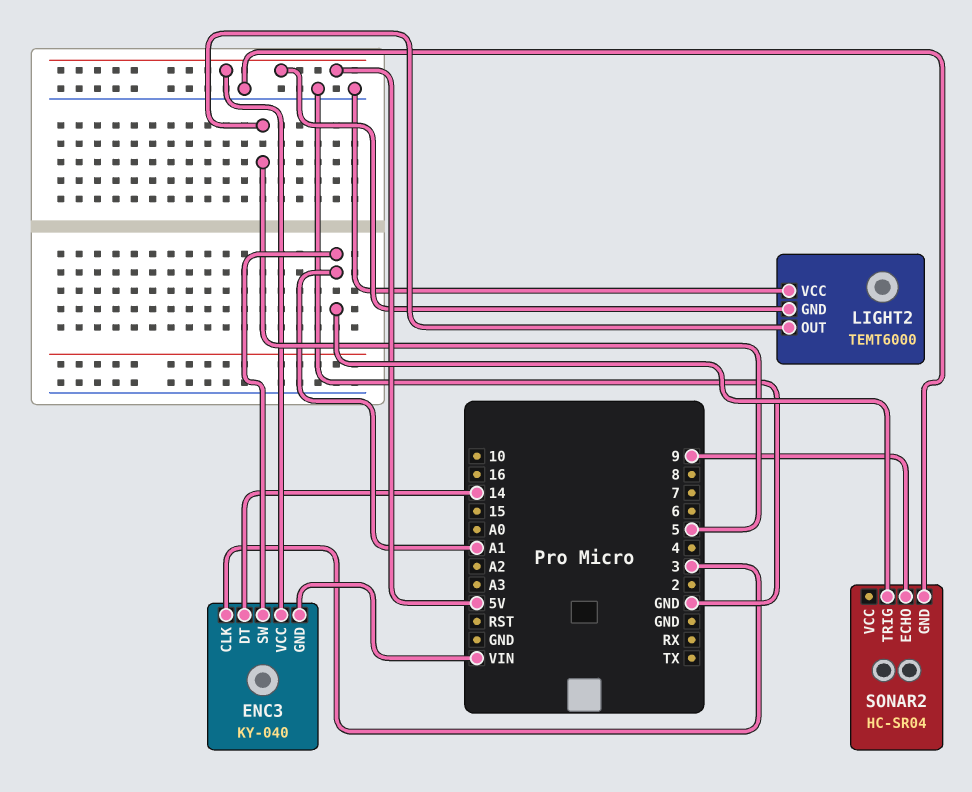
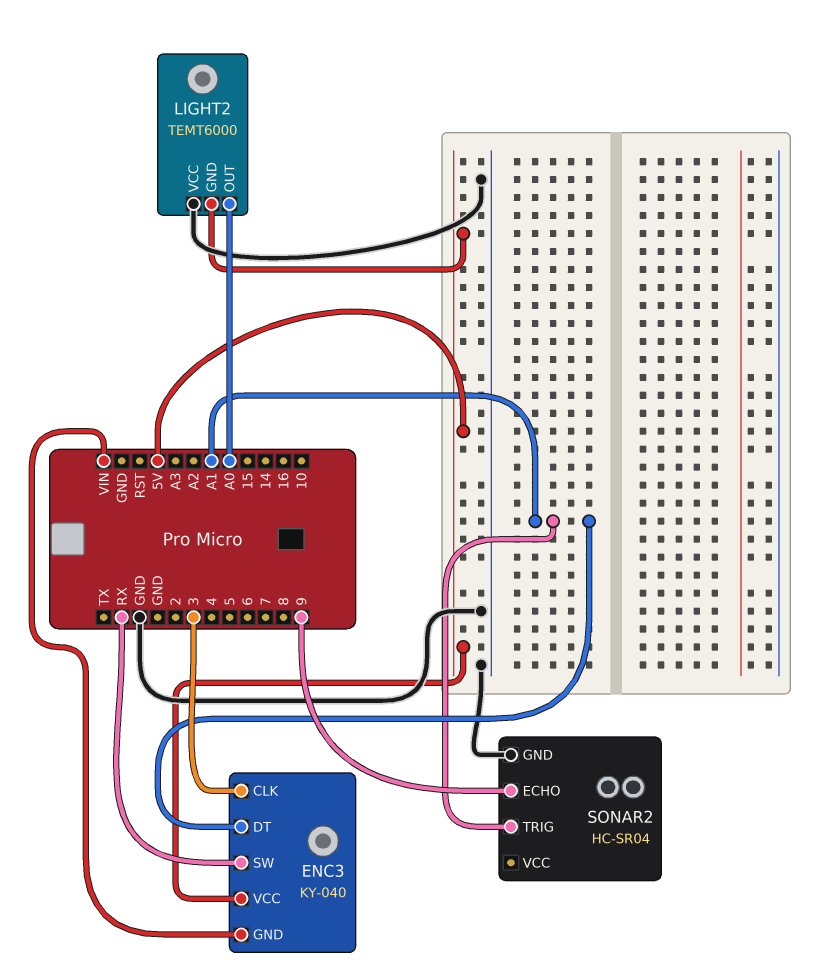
ENC3 pin DT: 14 -> A1
ENC3 pin SW: A1 -> RX
LIGHT2 pin OUT: 5 -> A0

